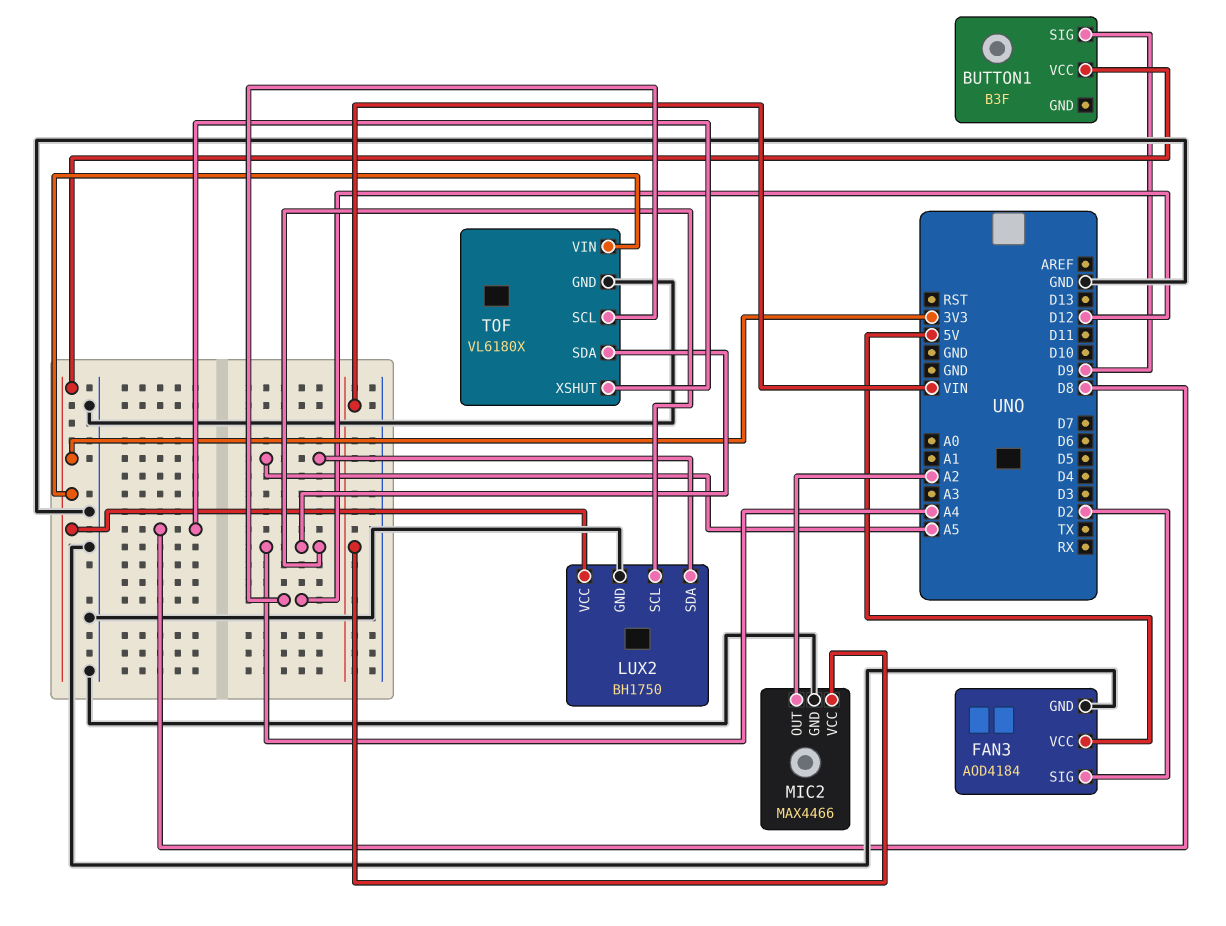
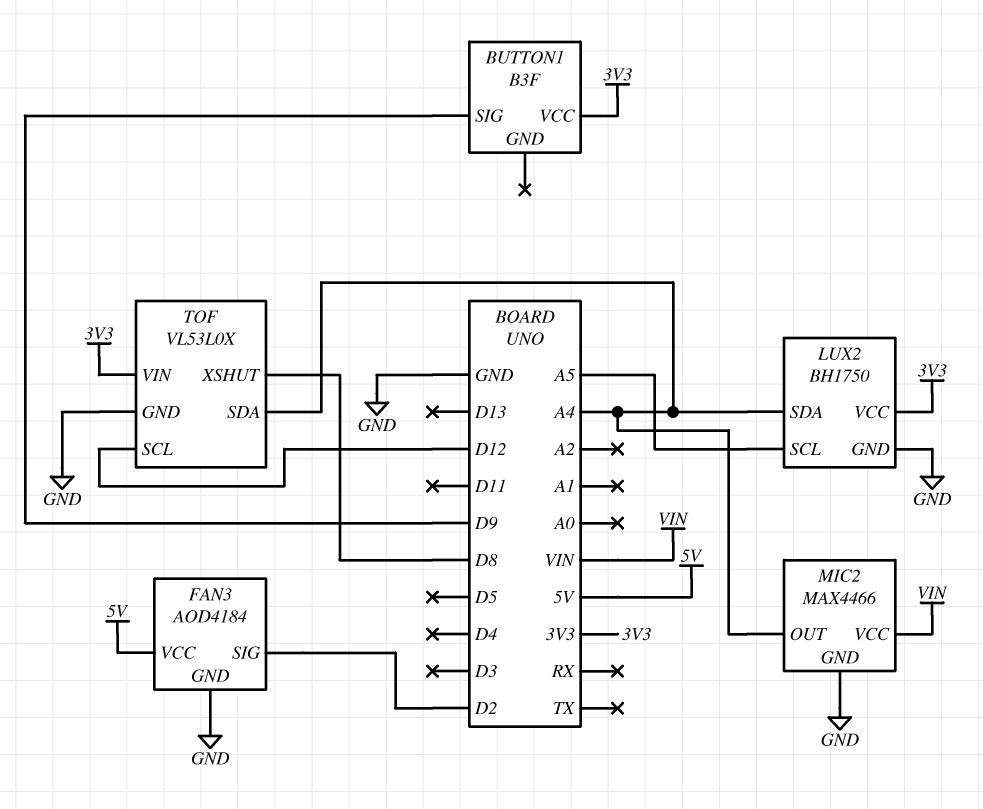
LUX2 pin SCL: A4 -> A5
LUX2 pin SDA: A5 -> A4
MIC2 pin OUT: A2 -> A4
TOF: VL6180X -> VL53L0X

